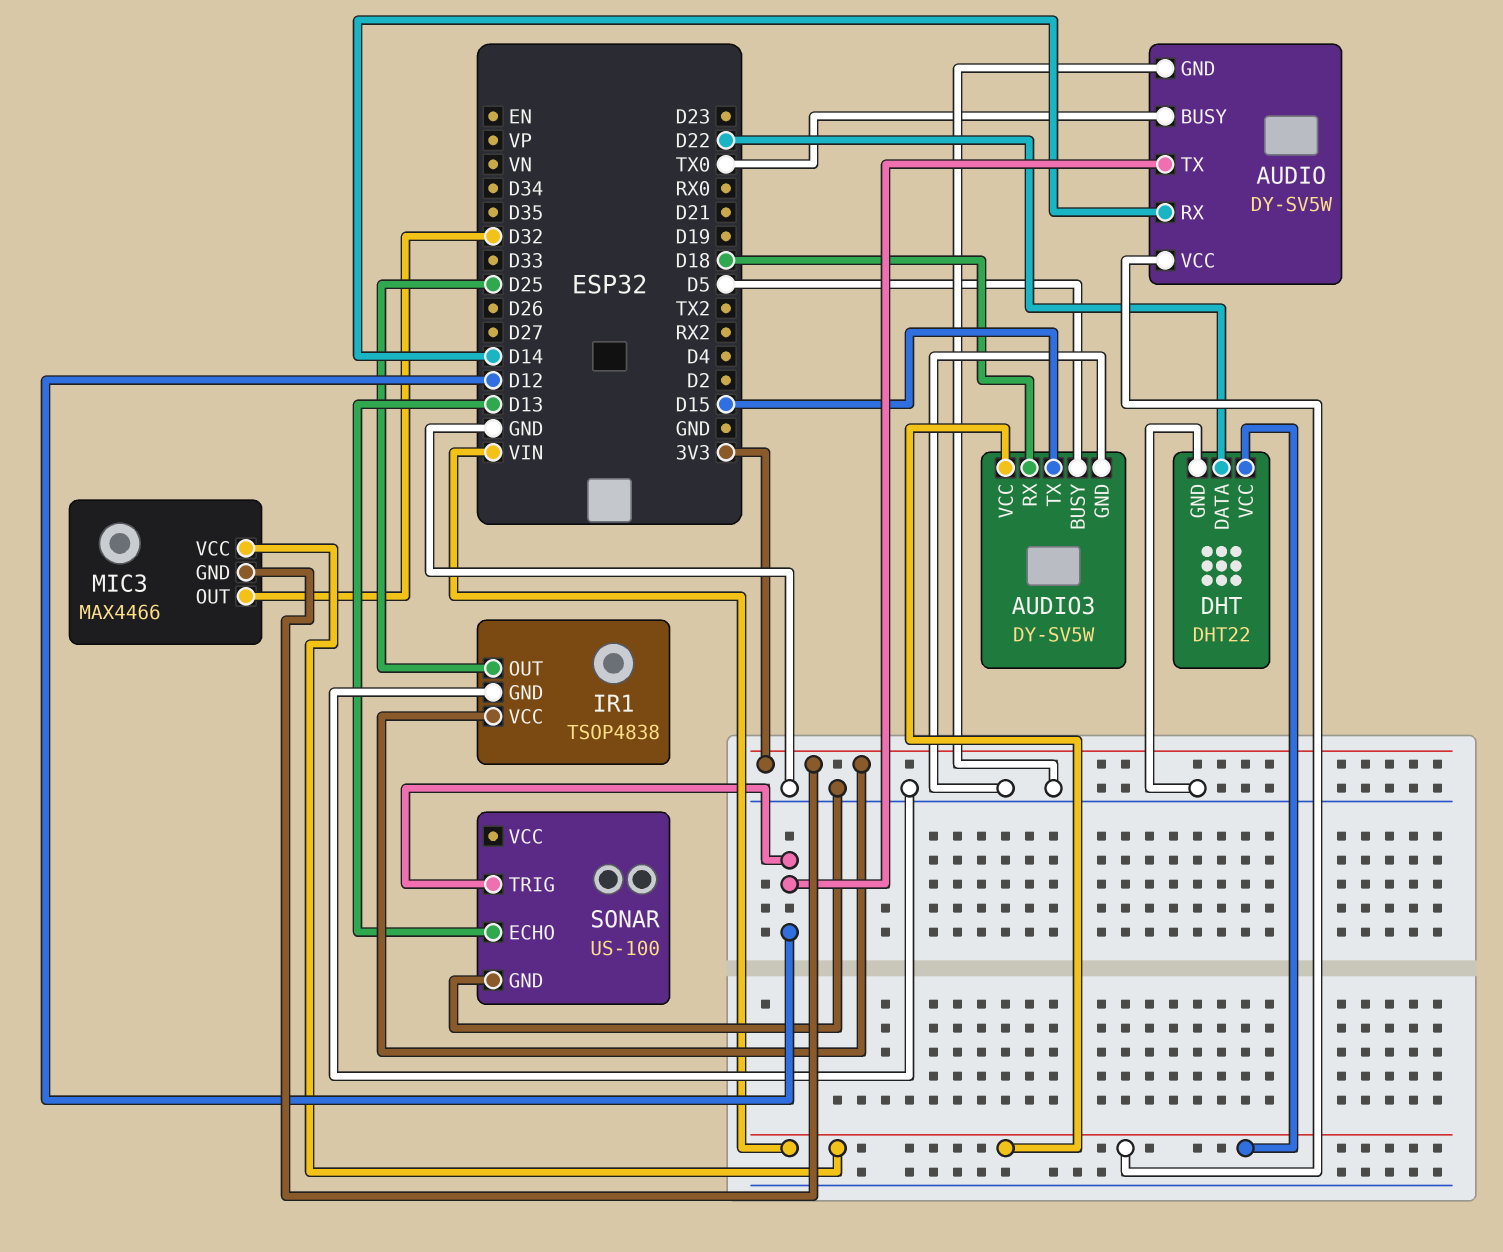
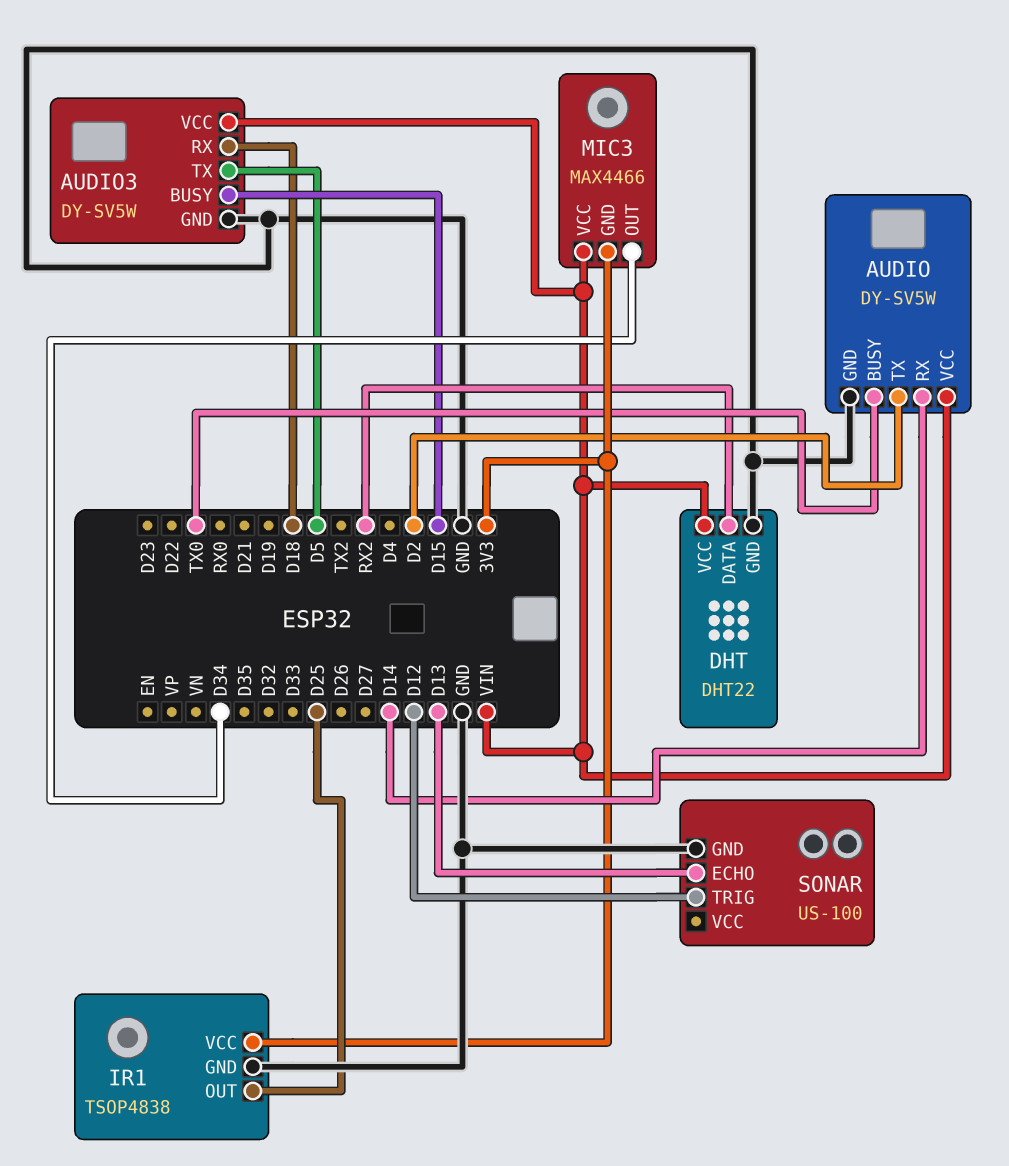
AUDIO pin TX: D12 -> D2
AUDIO3 pin BUSY: D5 -> D15
AUDIO3 pin TX: D15 -> D5
DHT pin DATA: D22 -> RX2
MIC3 pin OUT: D32 -> D34

